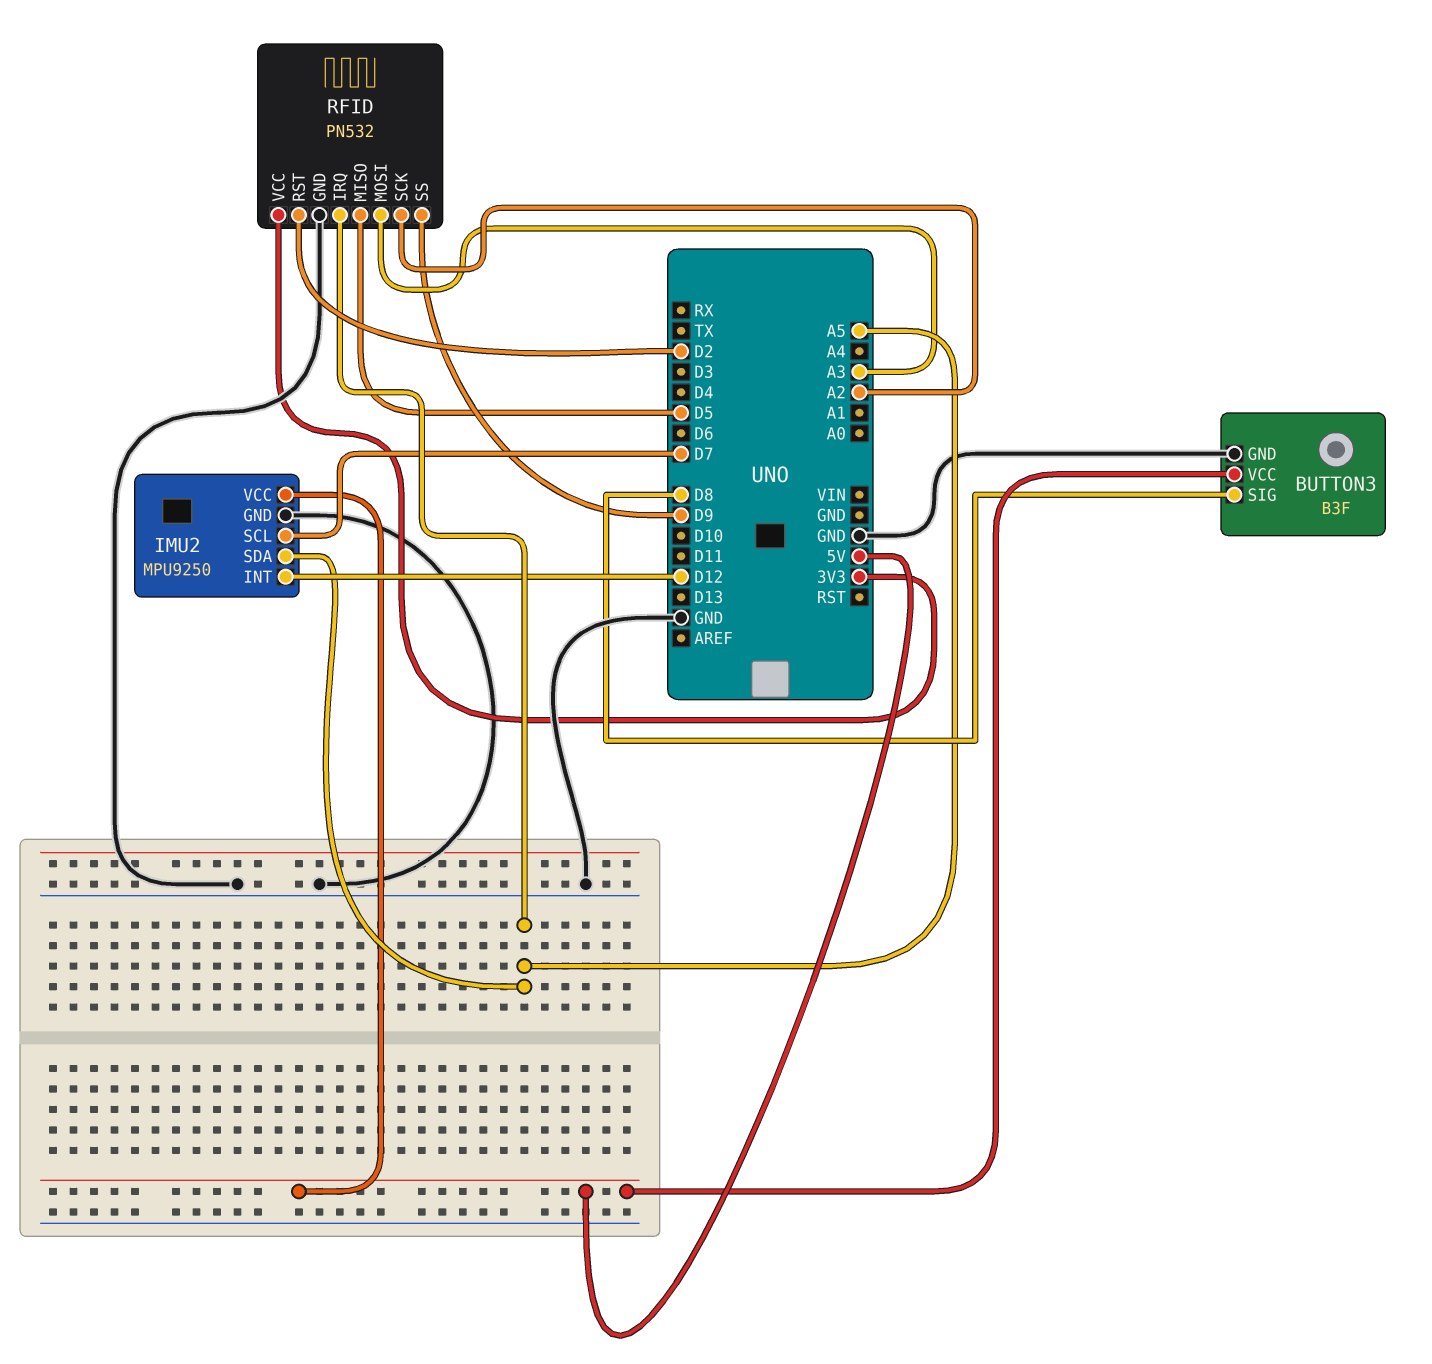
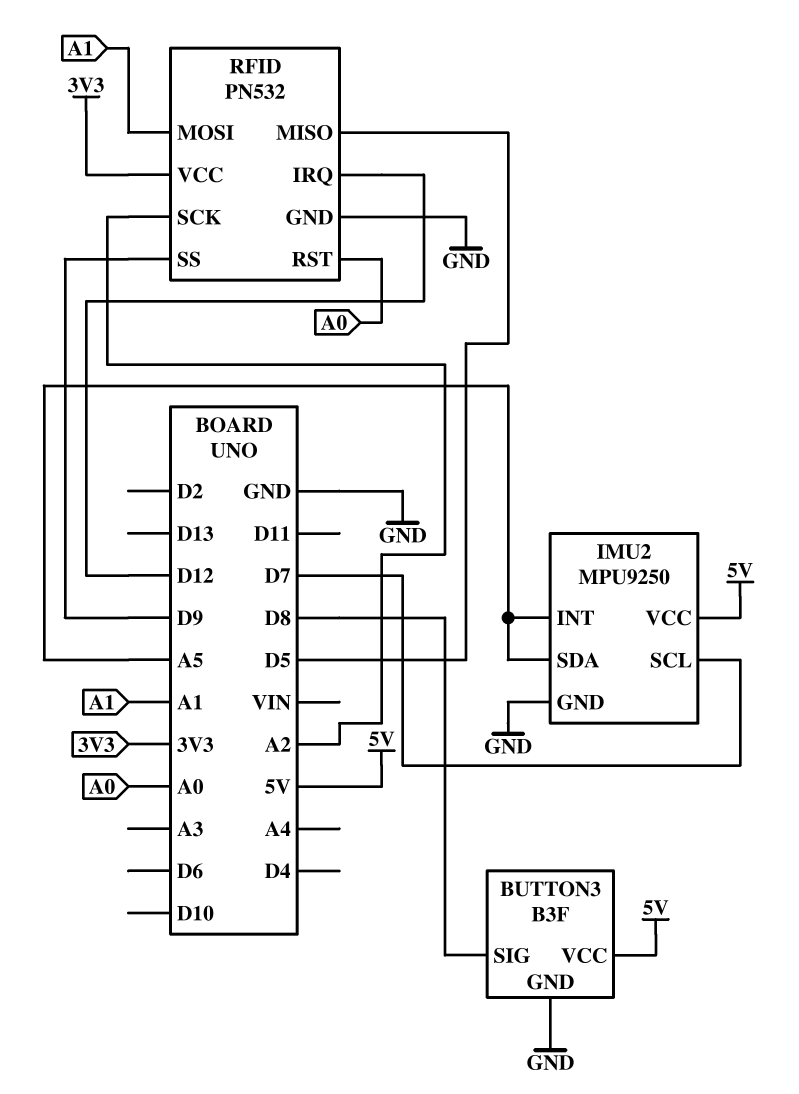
IMU2 pin INT: D12 -> A5
RFID pin IRQ: A5 -> D12
RFID pin MOSI: A3 -> A1
RFID pin RST: D2 -> A0

